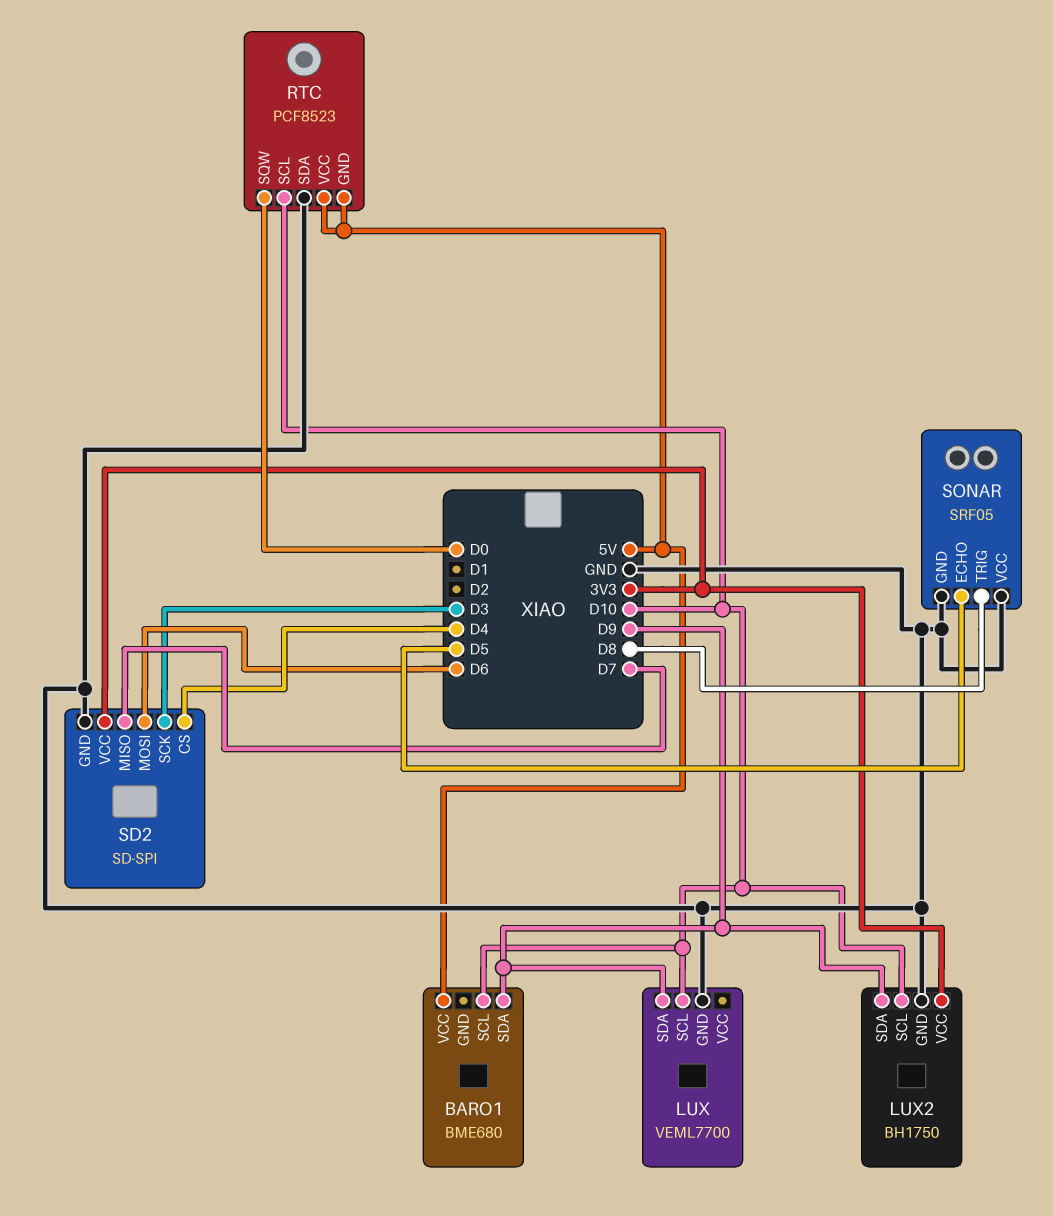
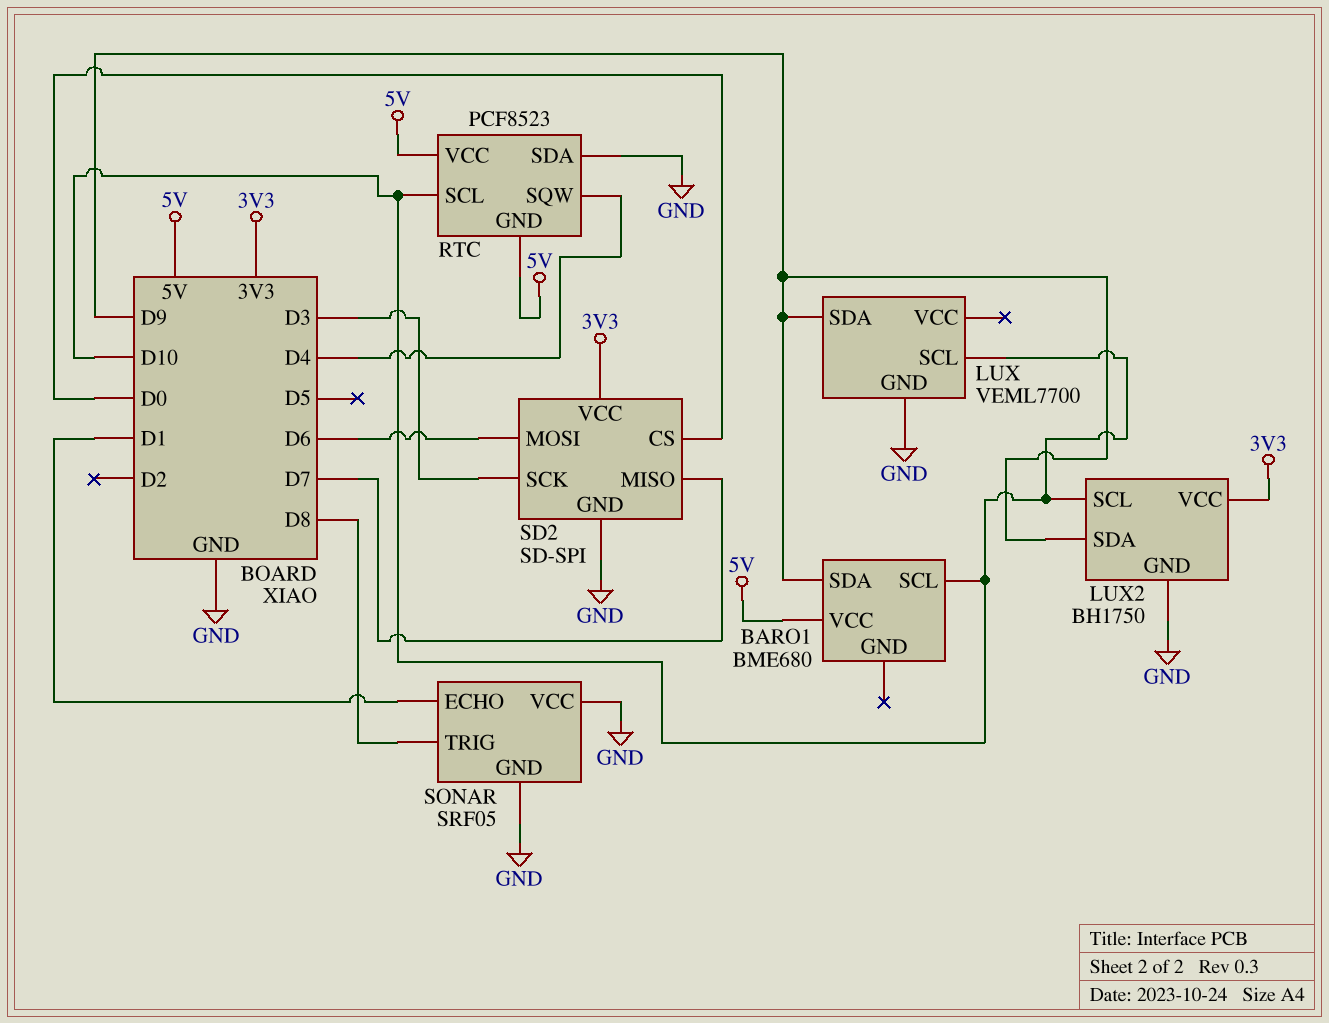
RTC pin SQW: D0 -> D4
SD2 pin CS: D4 -> D0
SONAR pin ECHO: D5 -> D1

